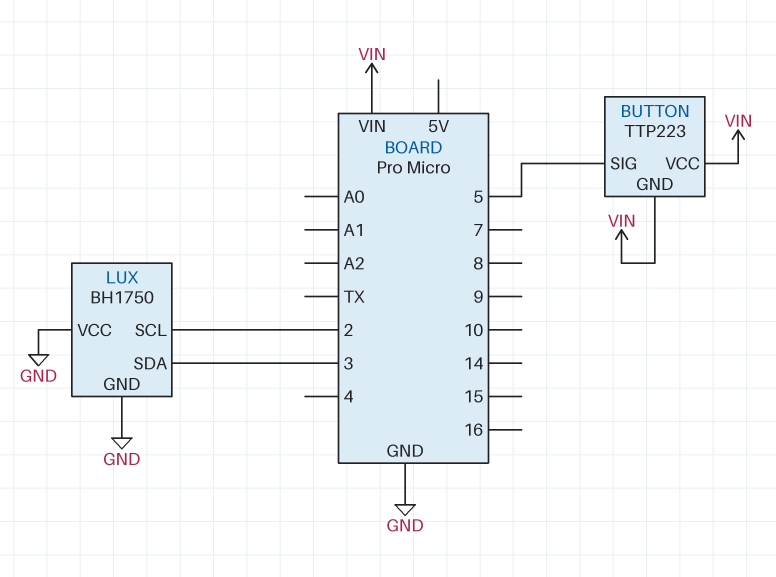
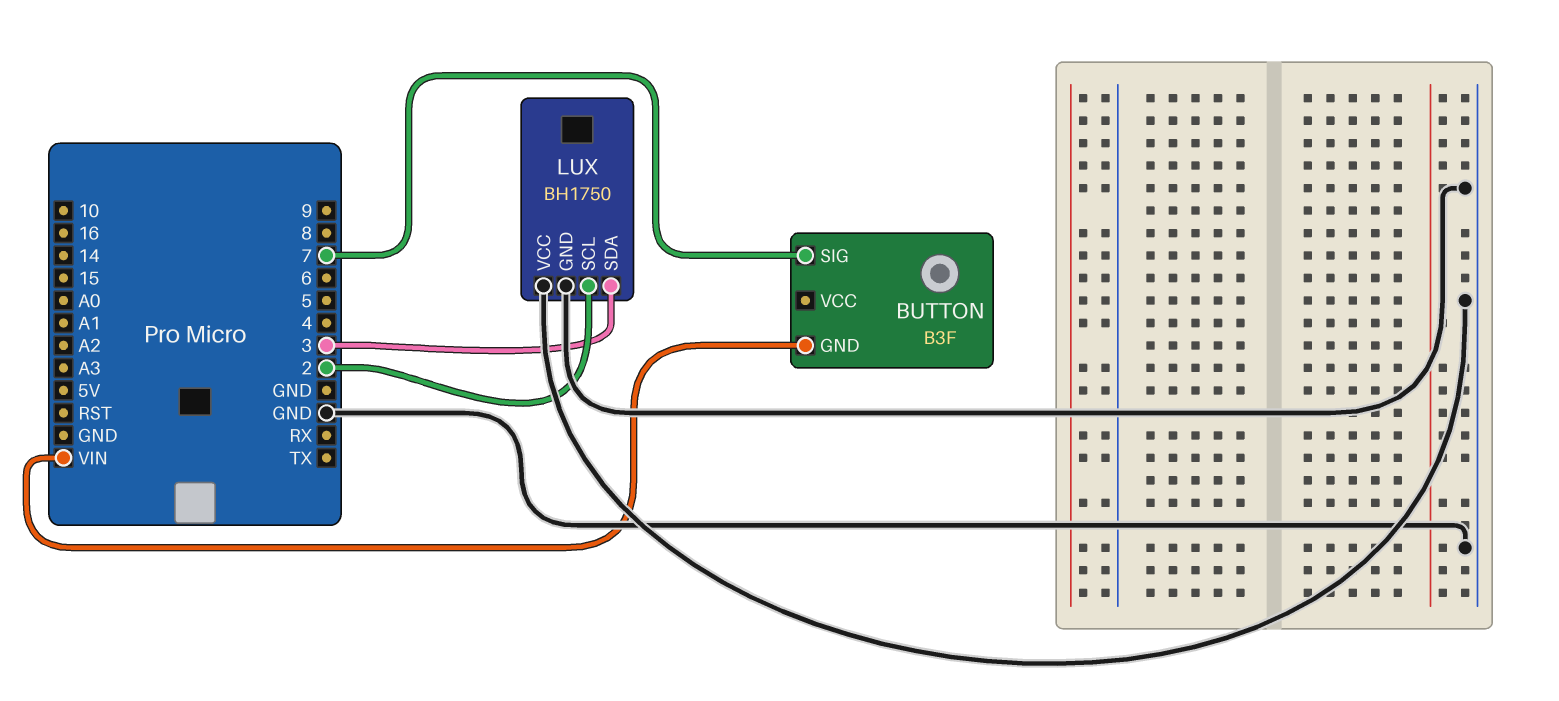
BUTTON: TTP223 -> B3F
BUTTON pin SIG: 5 -> 7
BUTTON pin VCC: VIN -> none

